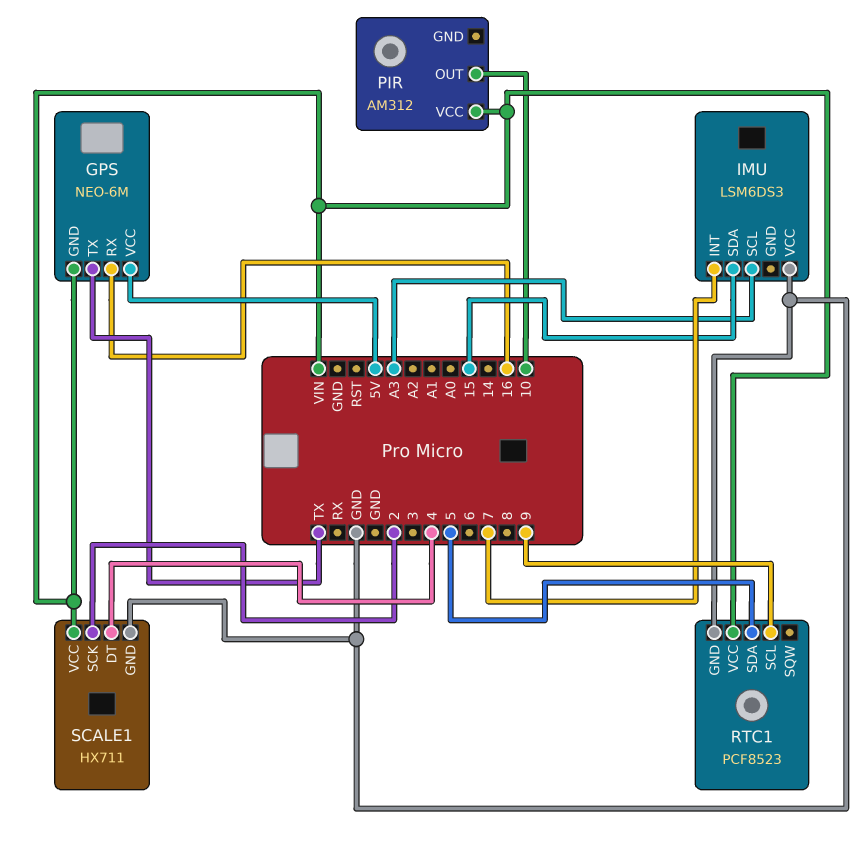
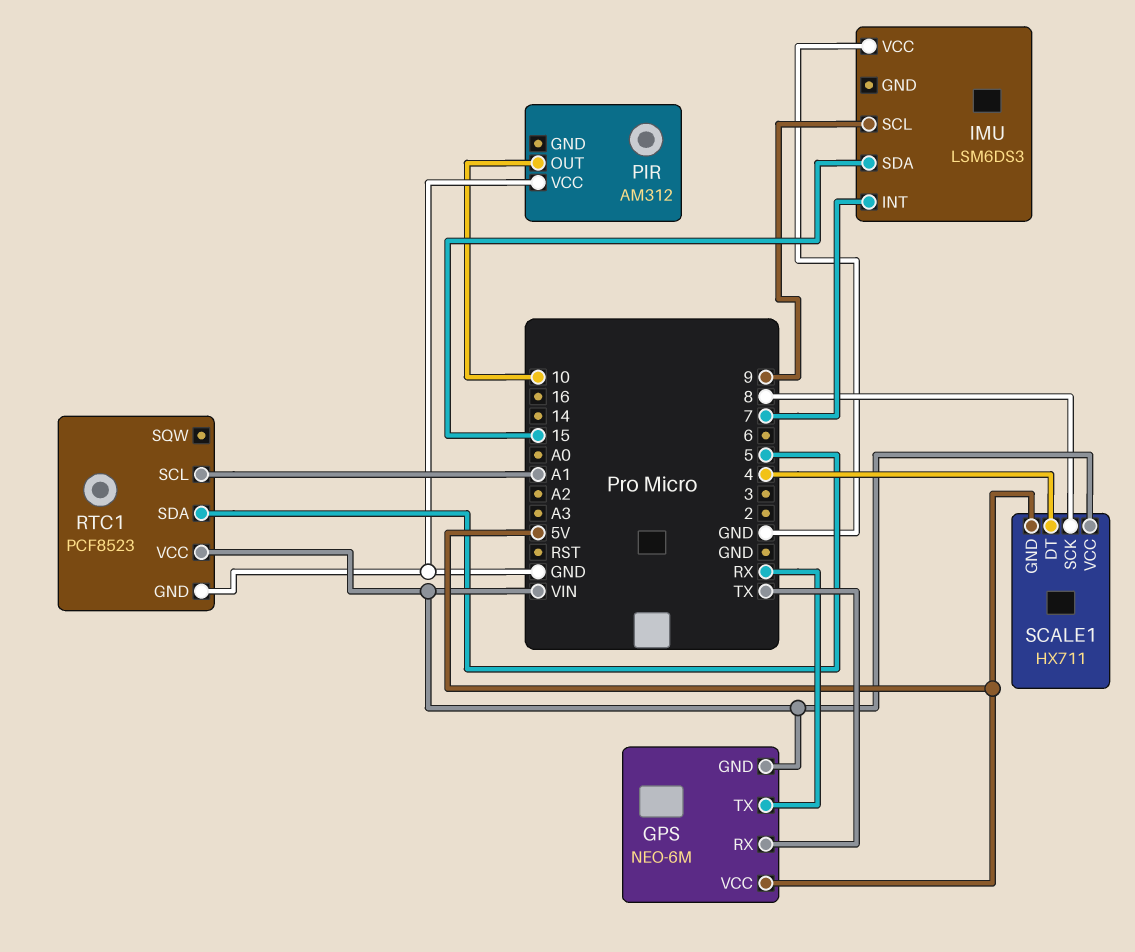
GPS pin RX: 16 -> TX
GPS pin TX: TX -> RX
IMU pin SCL: A3 -> 9
PIR pin VCC: VIN -> GND
RTC1 pin SCL: 9 -> A1
SCALE1 pin GND: GND -> 5V
SCALE1 pin SCK: 2 -> 8

